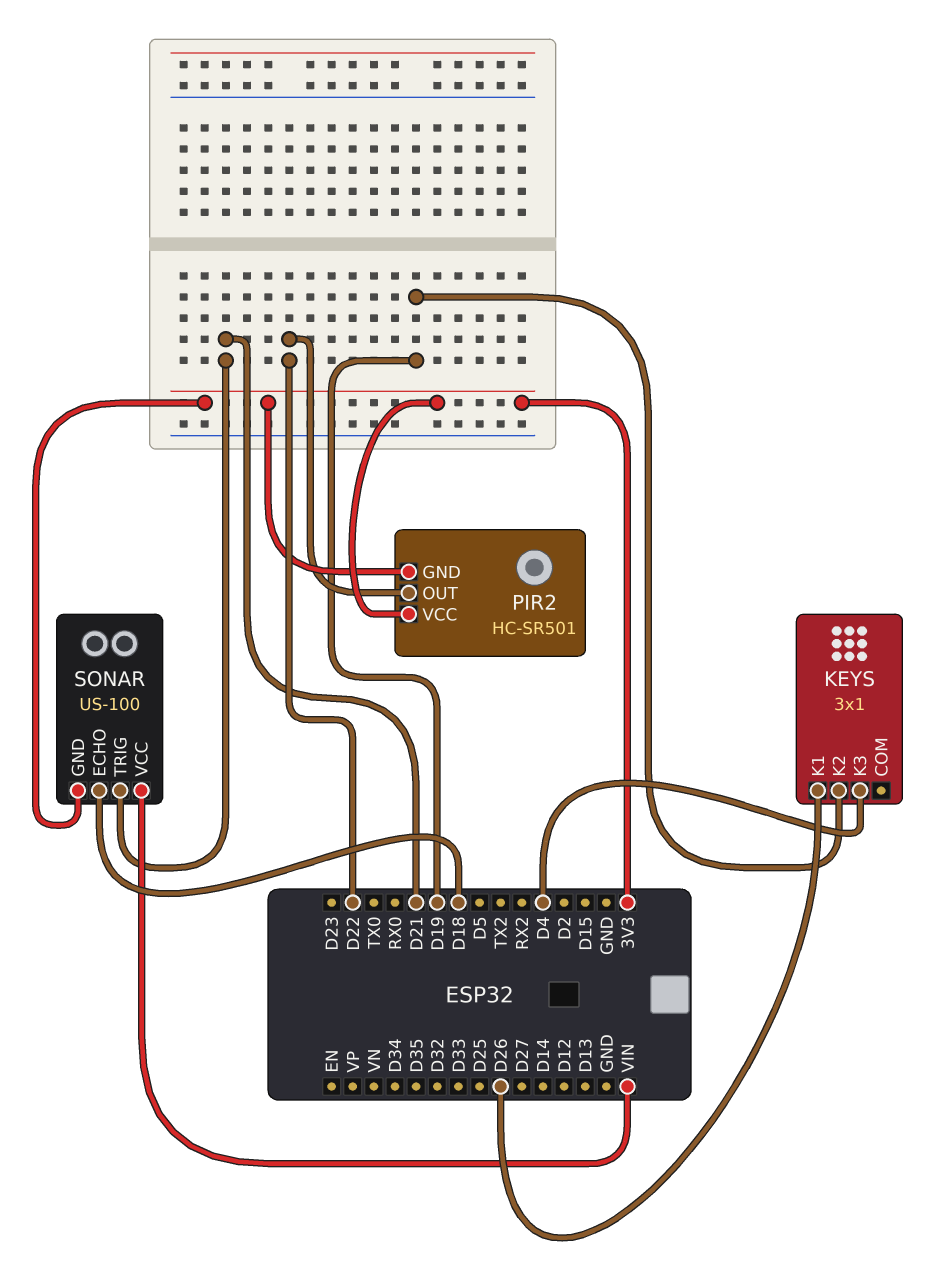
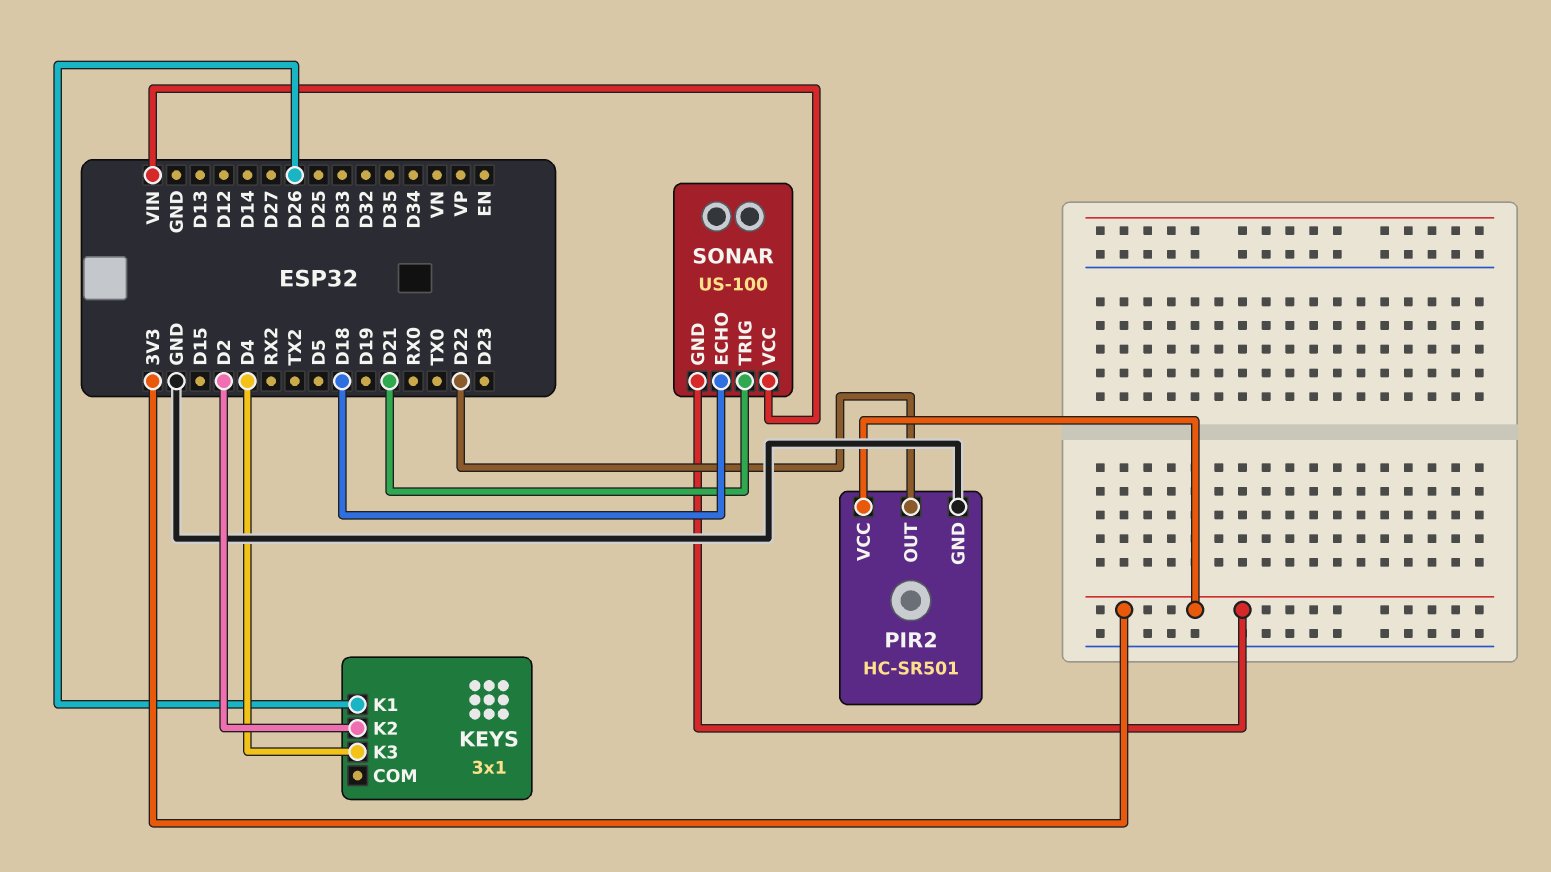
KEYS pin K2: D19 -> D2
PIR2 pin GND: 3V3 -> GND

